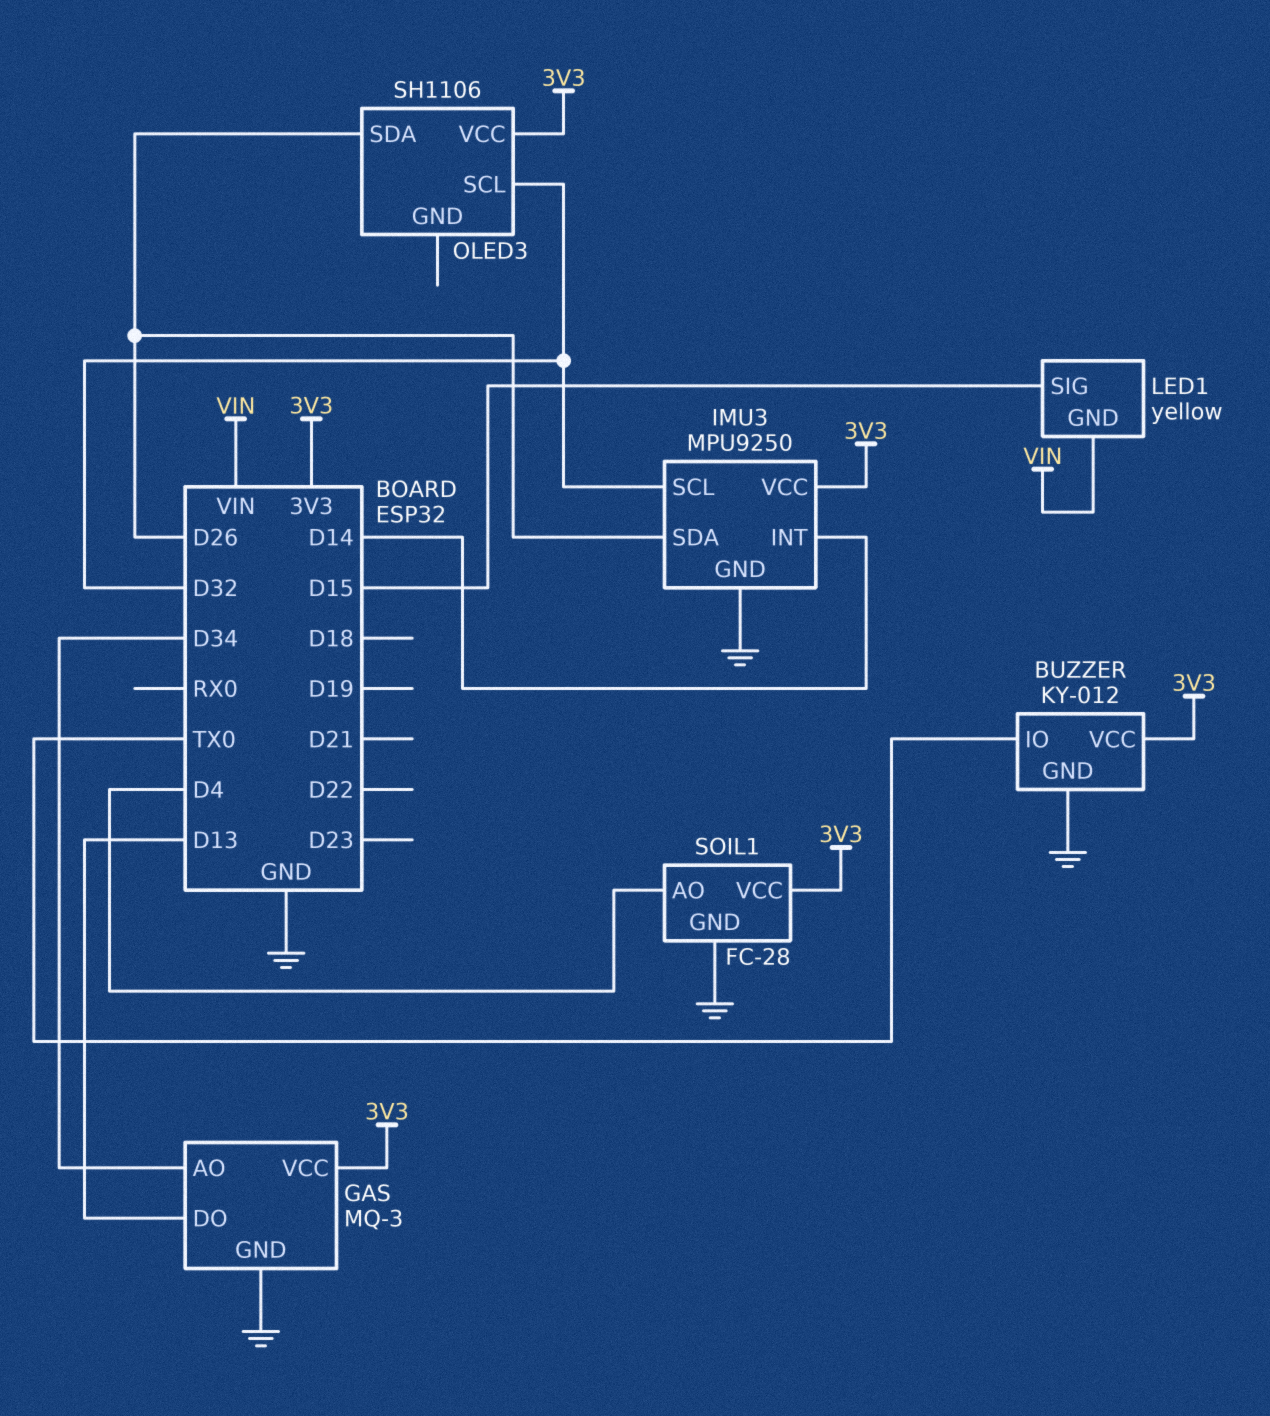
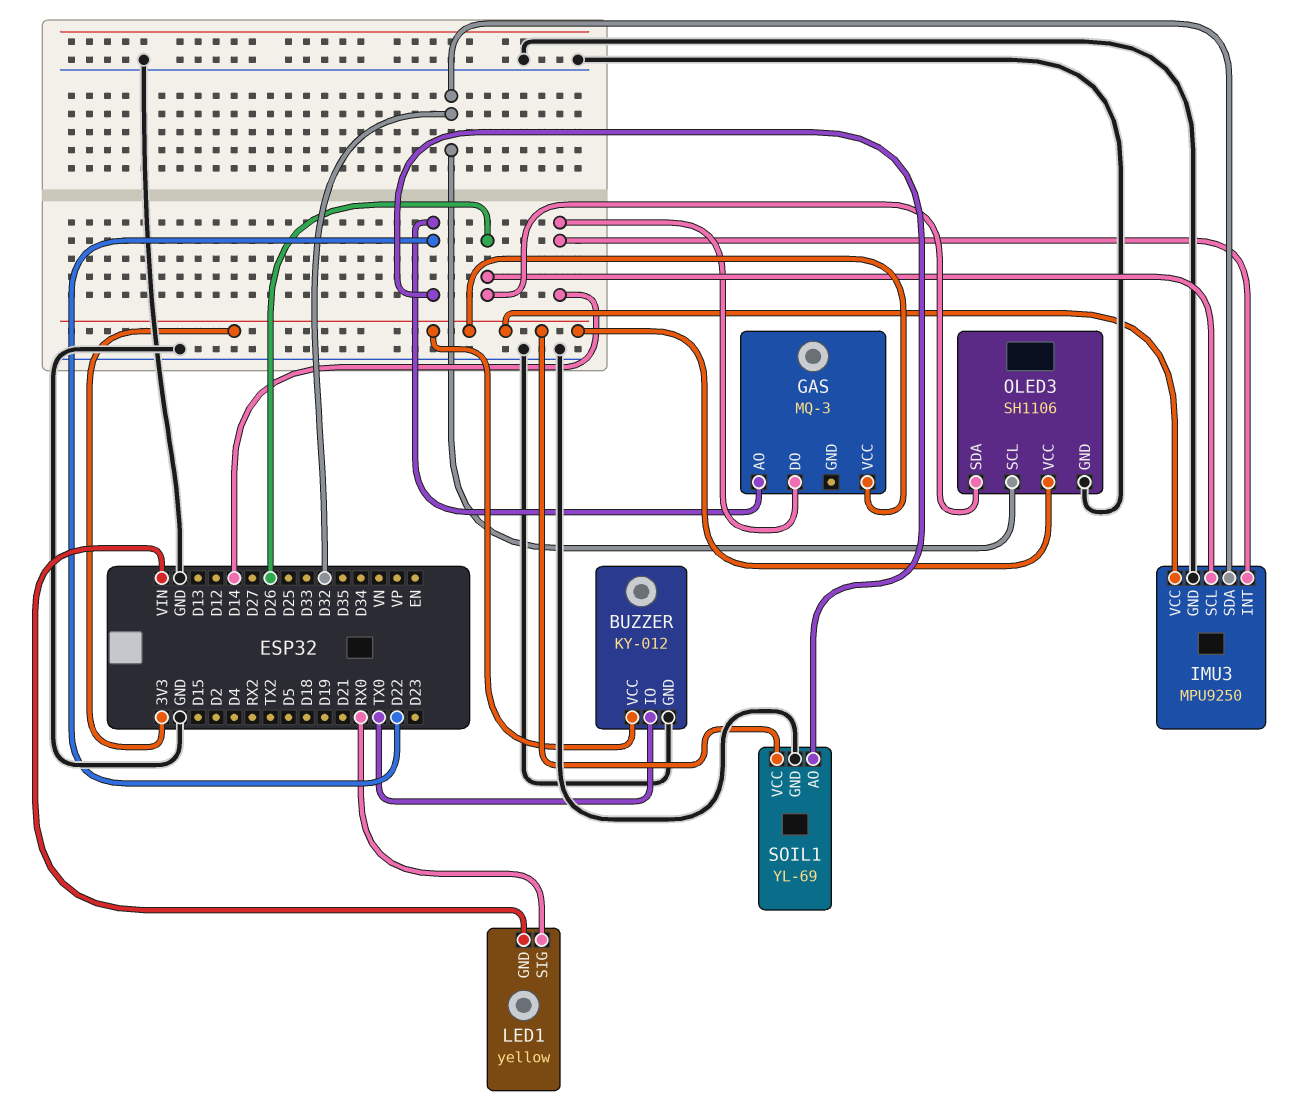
GAS pin AO: D34 -> D22
GAS pin DO: D13 -> D14
GAS pin GND: GND -> none
IMU3 pin SCL: D32 -> D26
IMU3 pin SDA: D26 -> D32
LED1 pin SIG: D15 -> RX0
OLED3 pin GND: none -> GND
SOIL1: FC-28 -> YL-69
SOIL1 pin AO: D4 -> D22

